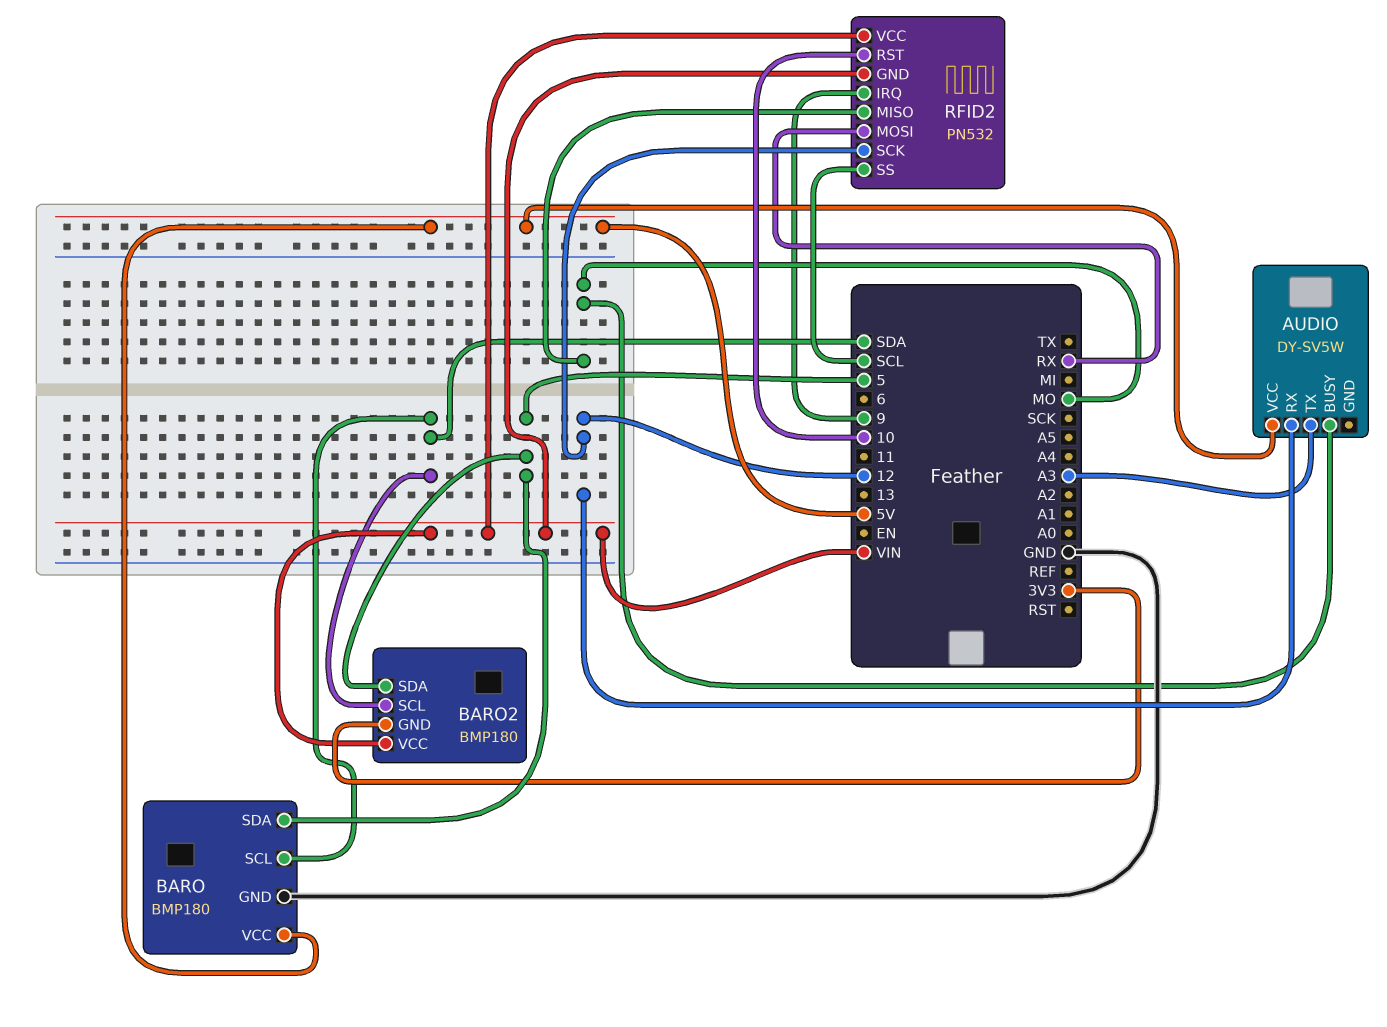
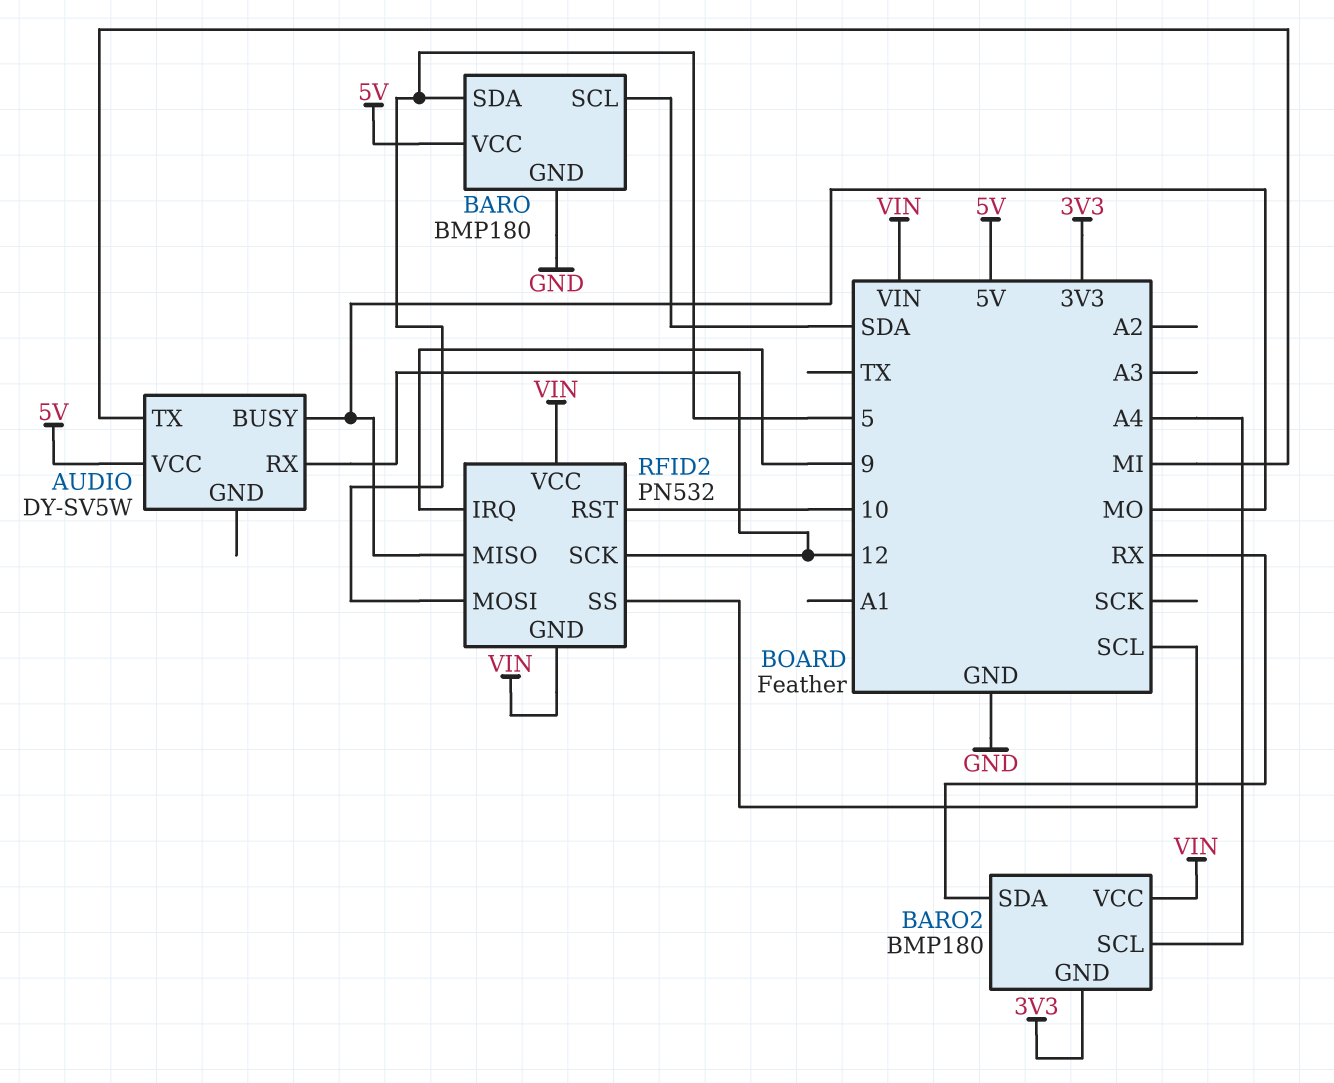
AUDIO pin TX: A3 -> MI
BARO2 pin SCL: SDA -> A4
BARO2 pin SDA: 5 -> RX
RFID2 pin MOSI: RX -> 5

